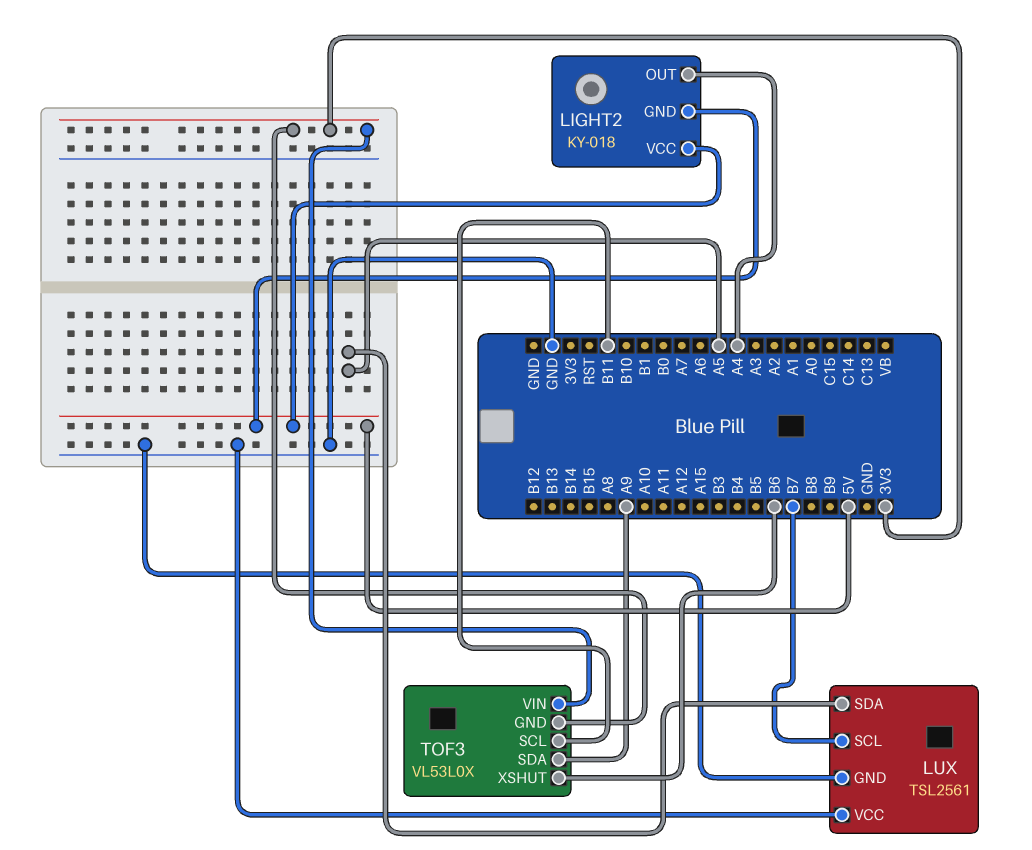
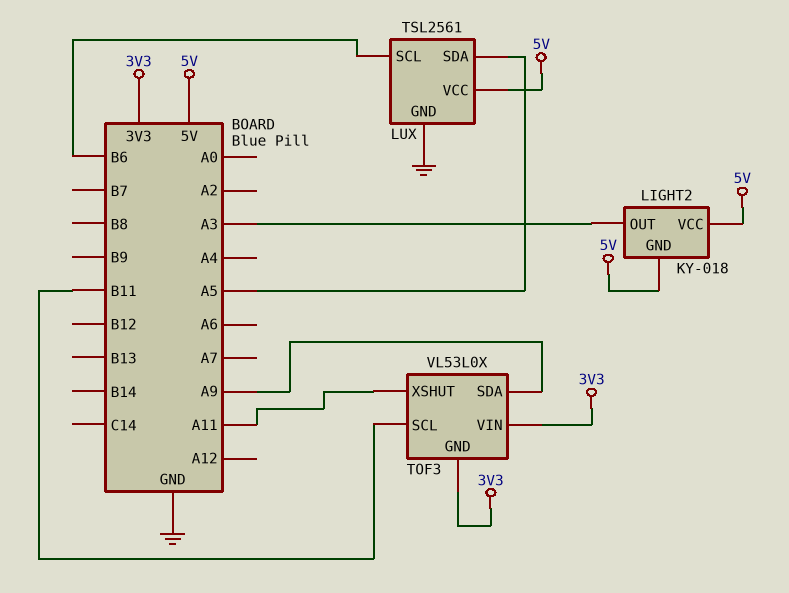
LIGHT2 pin OUT: A4 -> A3
LUX pin SCL: B7 -> B6
LUX pin VCC: GND -> 5V
TOF3 pin XSHUT: B6 -> A11

